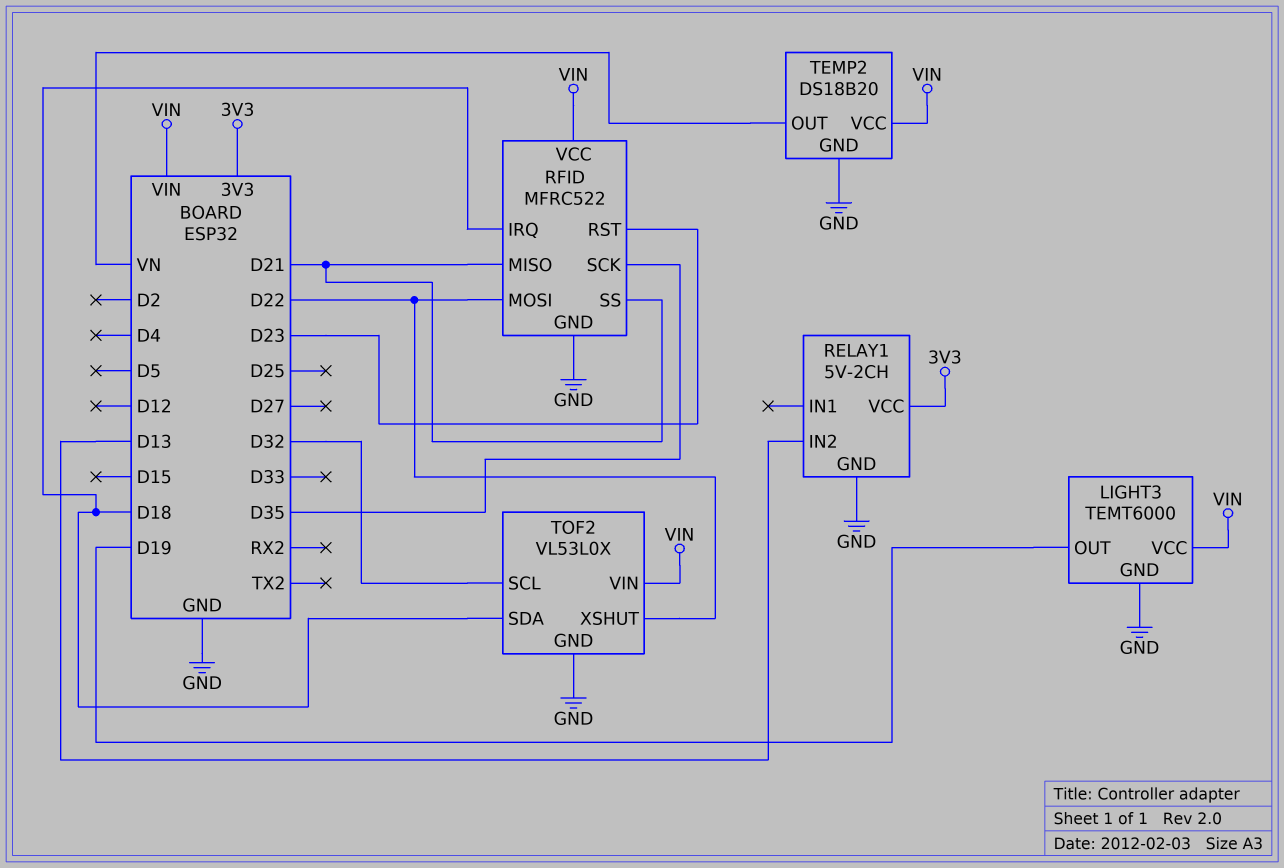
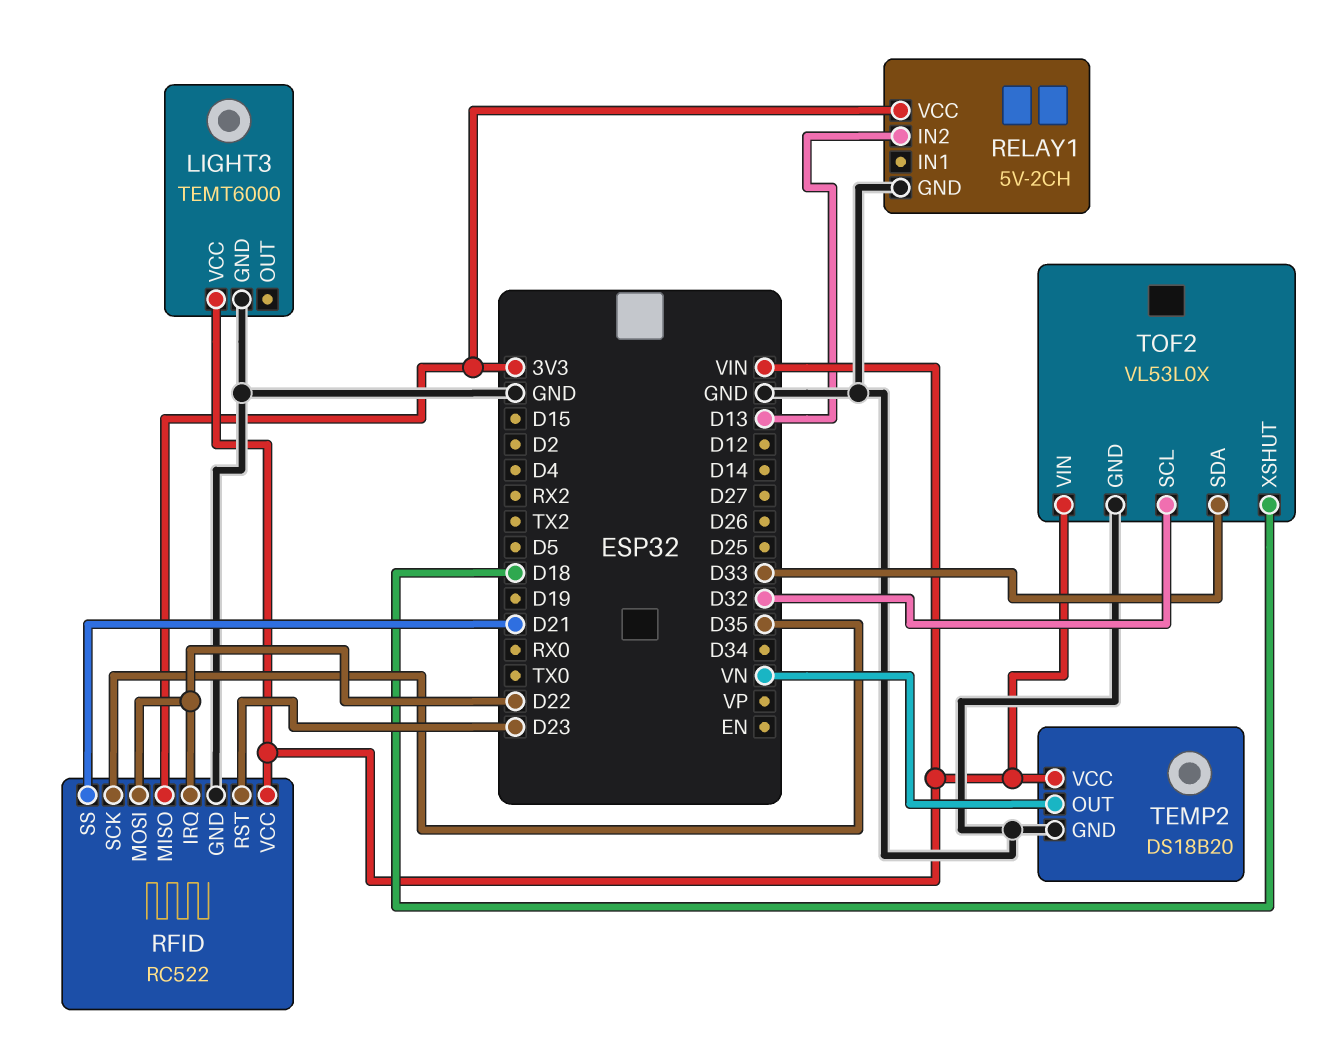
LIGHT3 pin OUT: D19 -> none
RFID: MFRC522 -> RC522
RFID pin IRQ: D18 -> D22
RFID pin MISO: D21 -> 3V3
TOF2 pin SDA: D18 -> D33
TOF2 pin XSHUT: D22 -> D18

